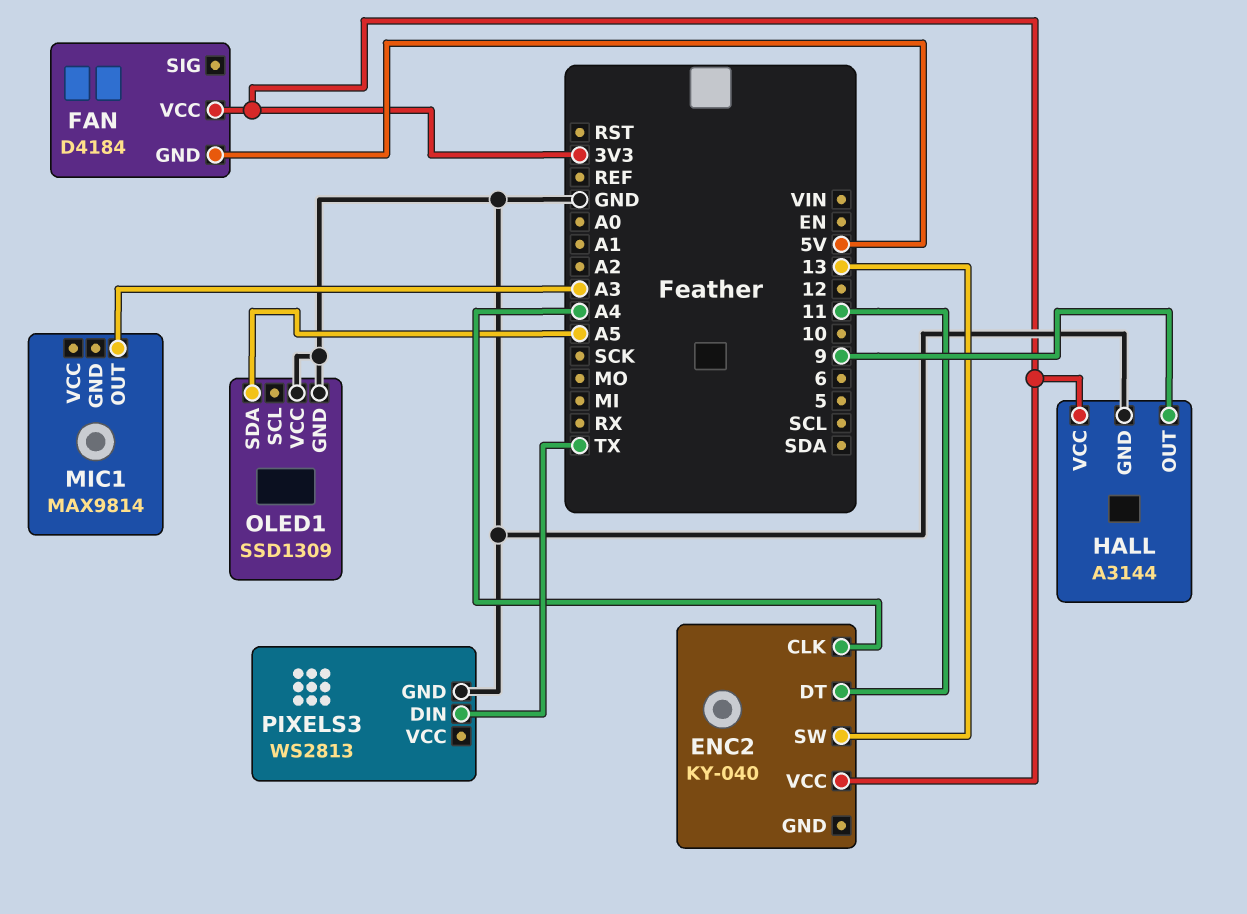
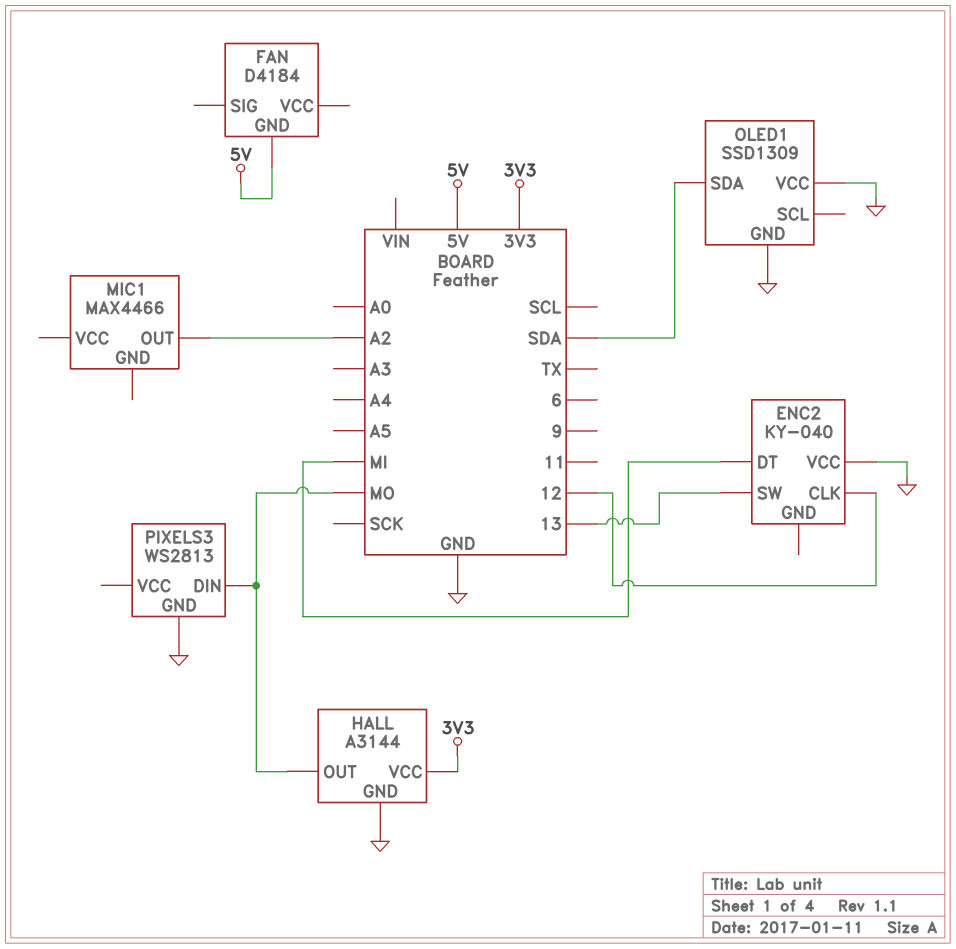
ENC2 pin CLK: A4 -> 12
ENC2 pin DT: 11 -> MI
ENC2 pin VCC: 3V3 -> GND
FAN pin VCC: 3V3 -> none
HALL pin OUT: 9 -> MO
MIC1: MAX9814 -> MAX4466
MIC1 pin OUT: A3 -> A2
OLED1 pin SDA: A5 -> SDA
PIXELS3 pin DIN: TX -> MO

